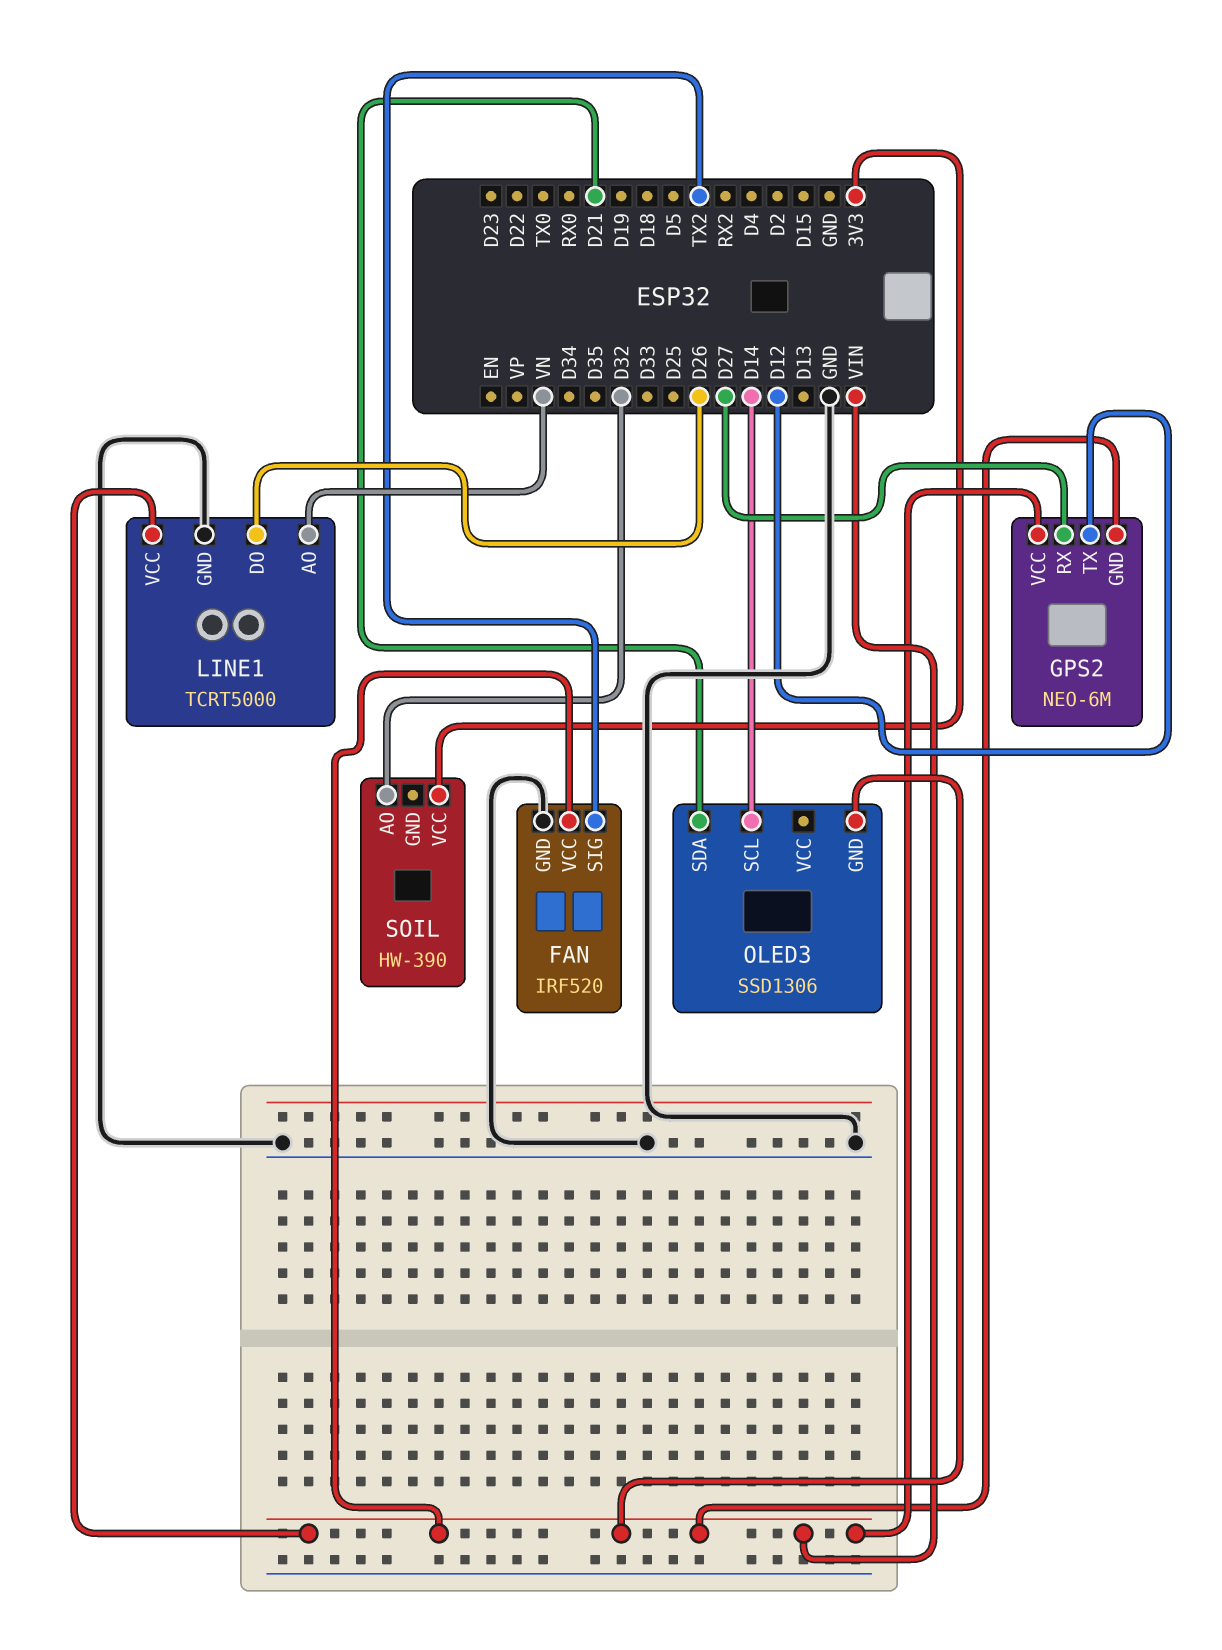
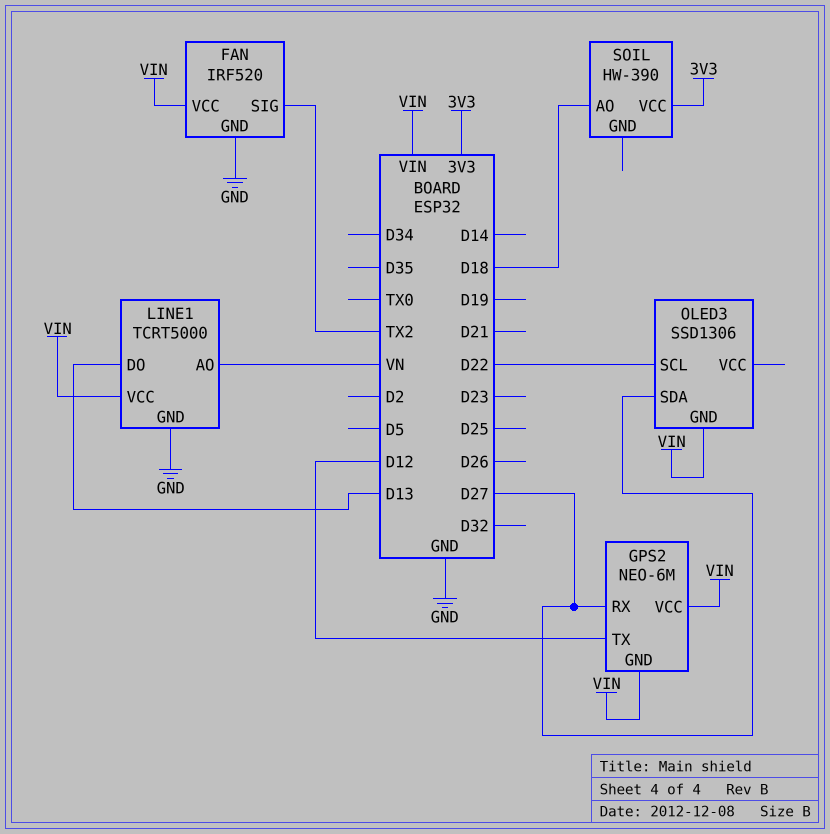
LINE1 pin DO: D26 -> D13
OLED3 pin SCL: D14 -> D22
OLED3 pin SDA: D21 -> D27
SOIL pin AO: D32 -> D18

